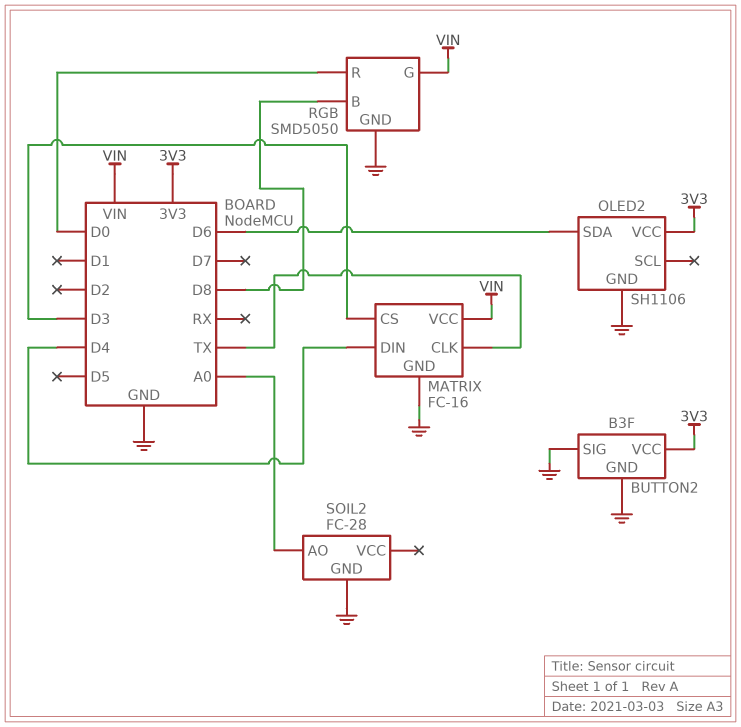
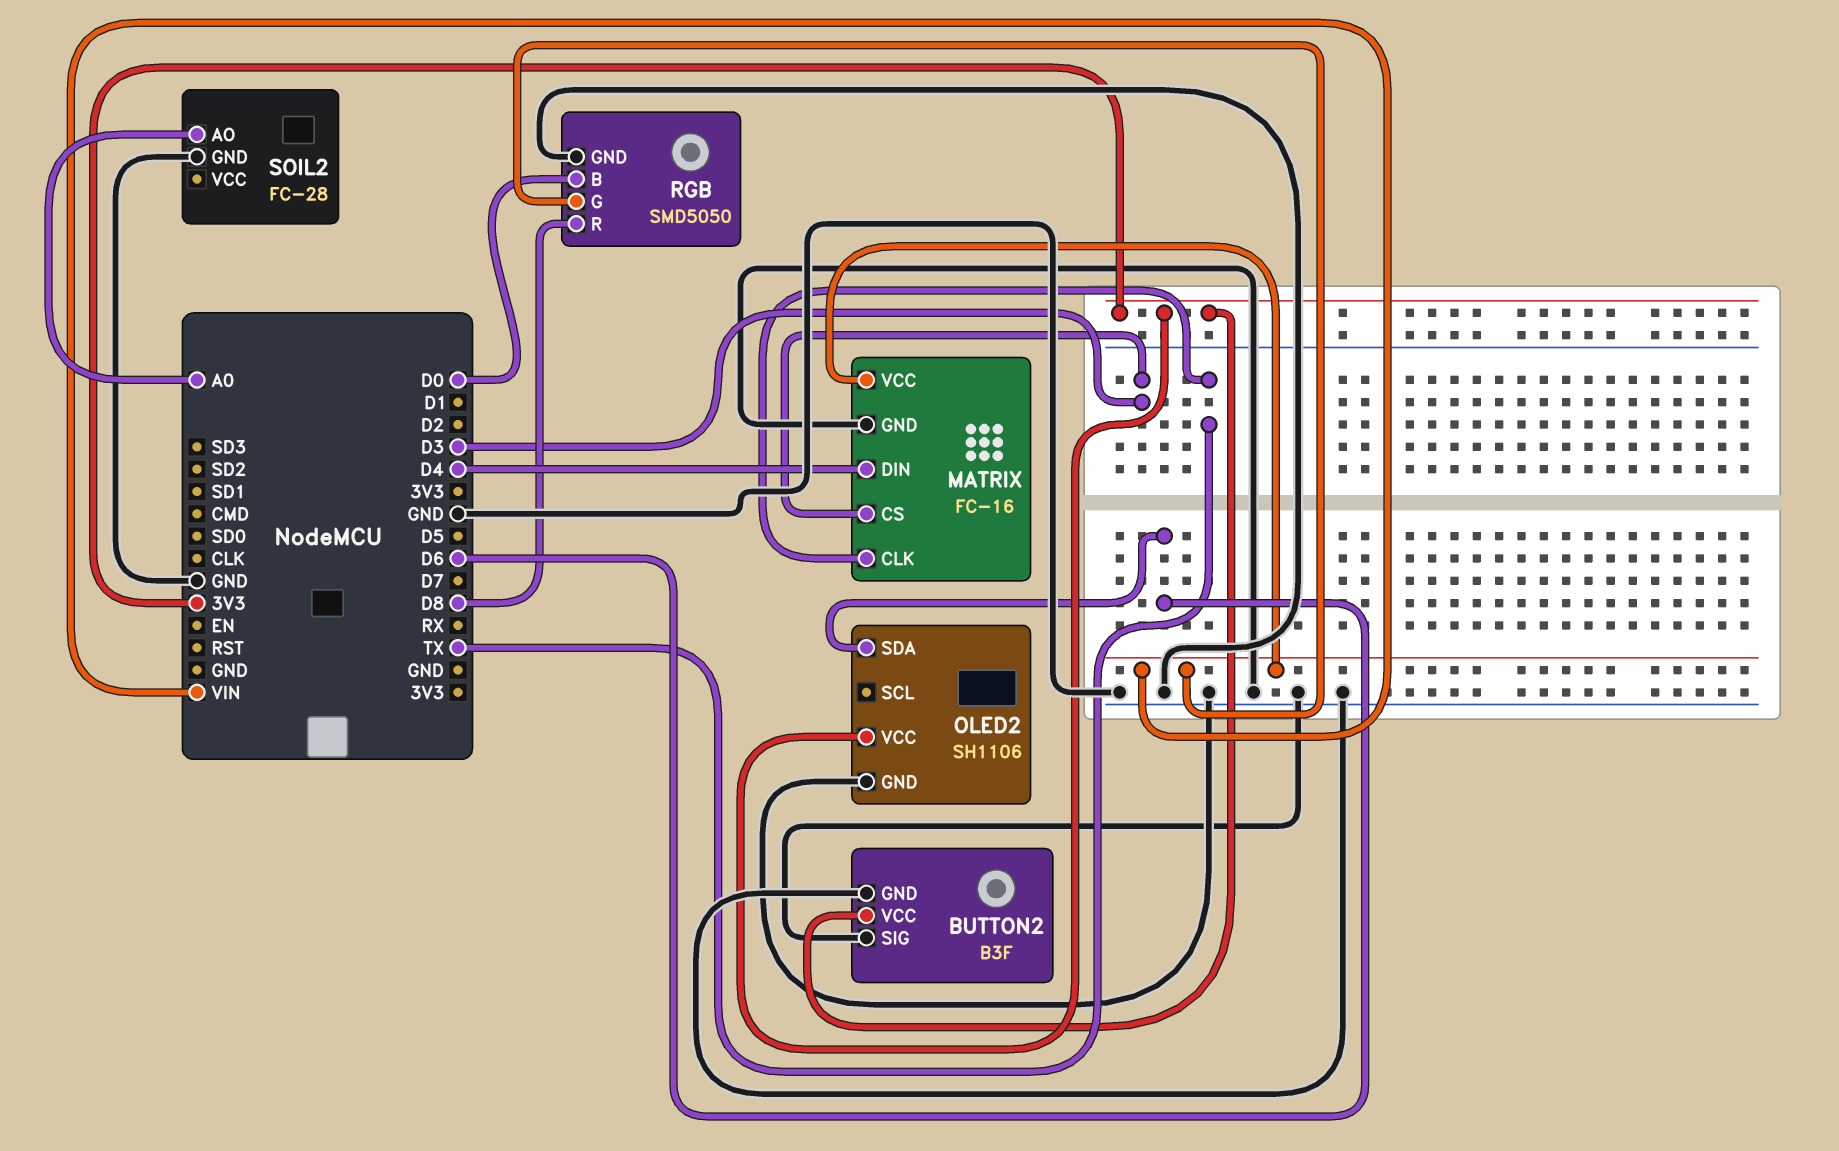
RGB pin B: D8 -> D0
RGB pin R: D0 -> D8

